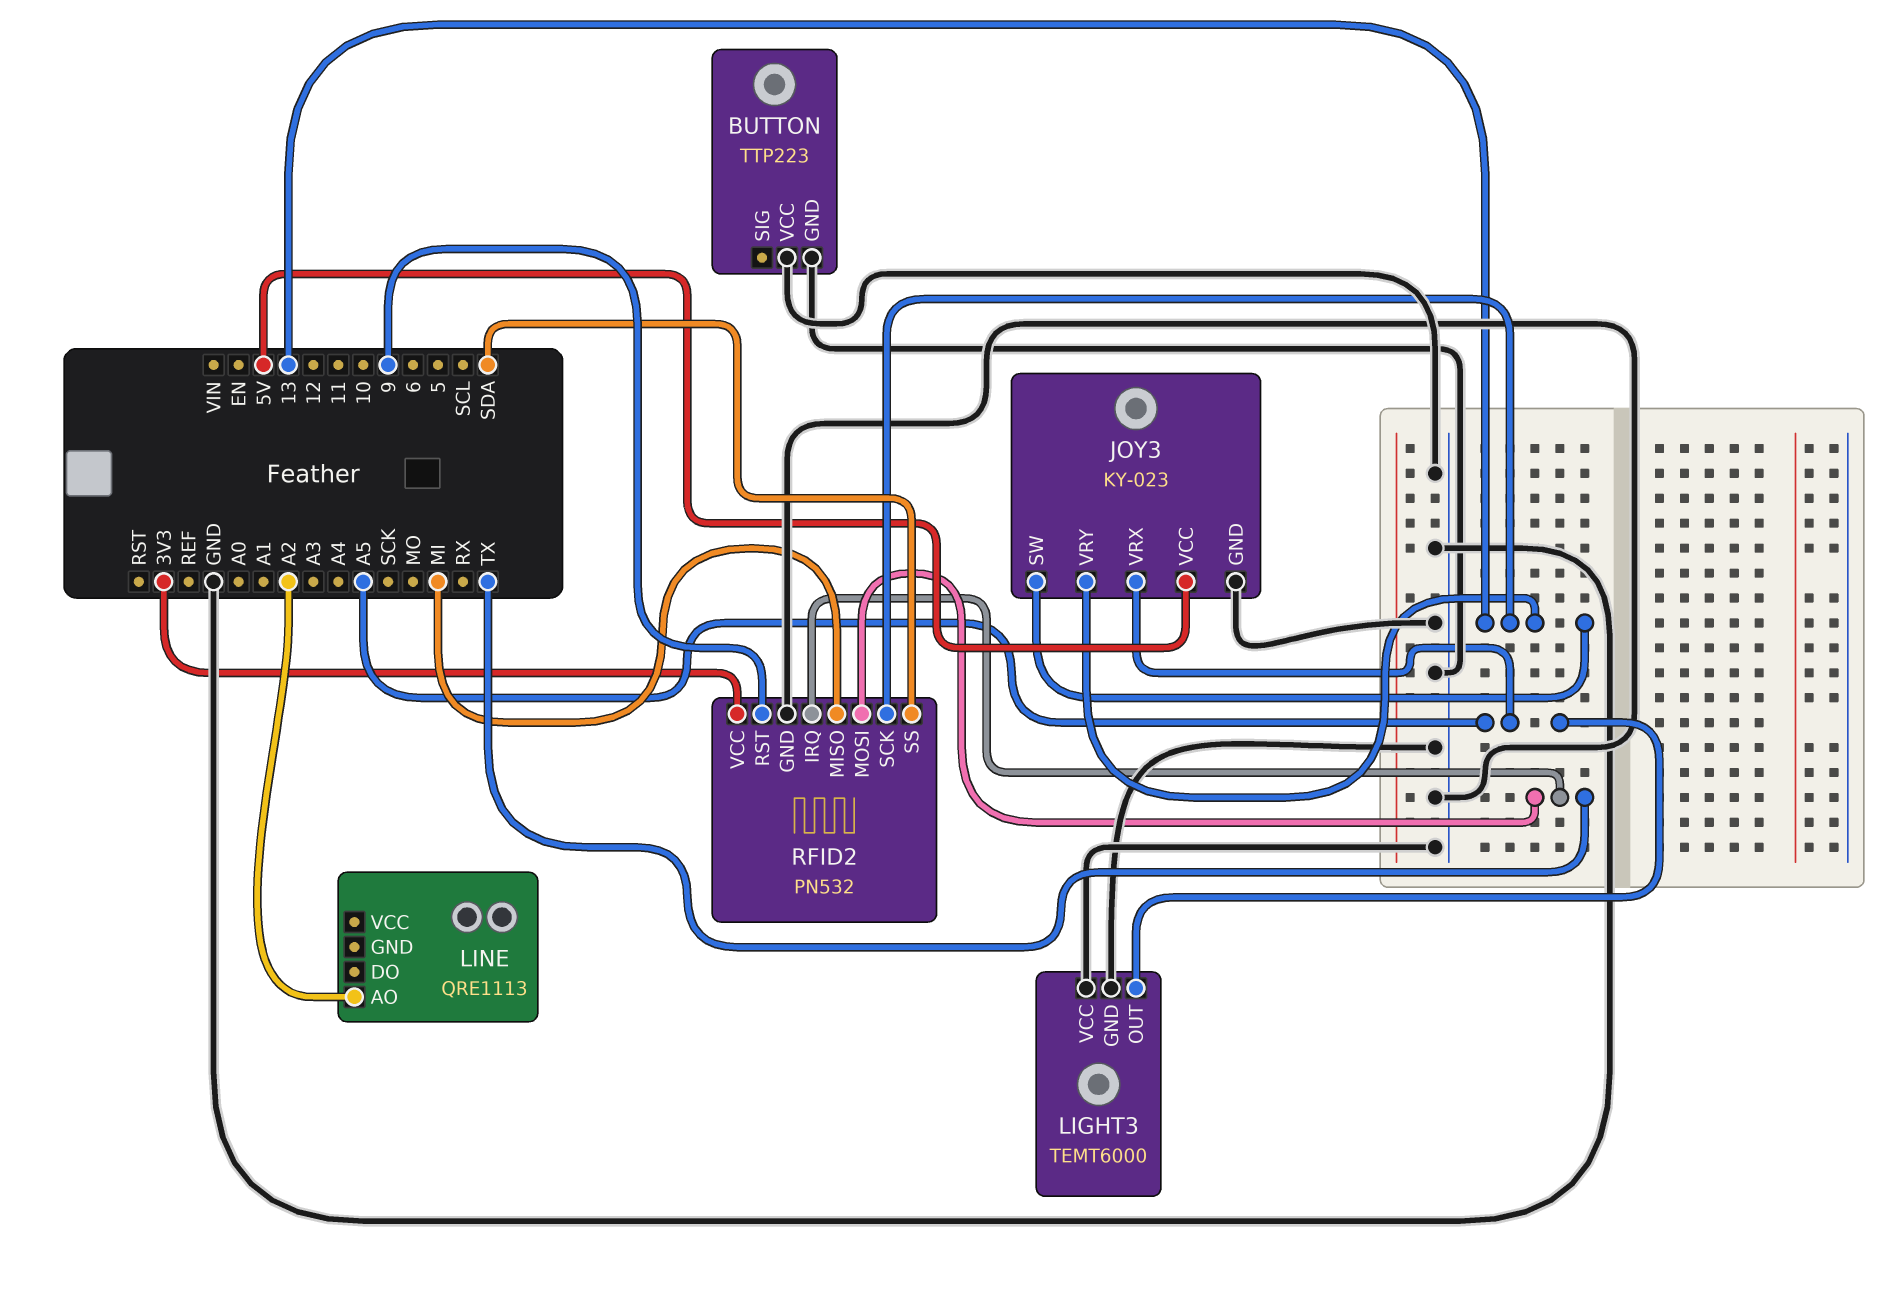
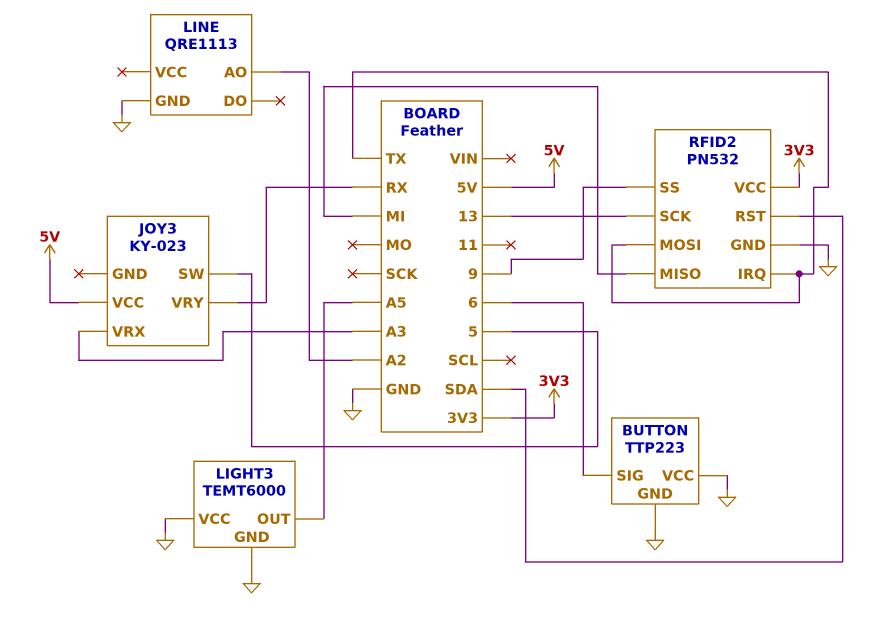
BUTTON pin SIG: none -> 6
JOY3 pin GND: GND -> none
JOY3 pin SW: 13 -> 5
JOY3 pin VRX: A5 -> A3
JOY3 pin VRY: 13 -> RX
LINE pin GND: none -> GND
RFID2 pin RST: 9 -> SDA
RFID2 pin SS: SDA -> 9

